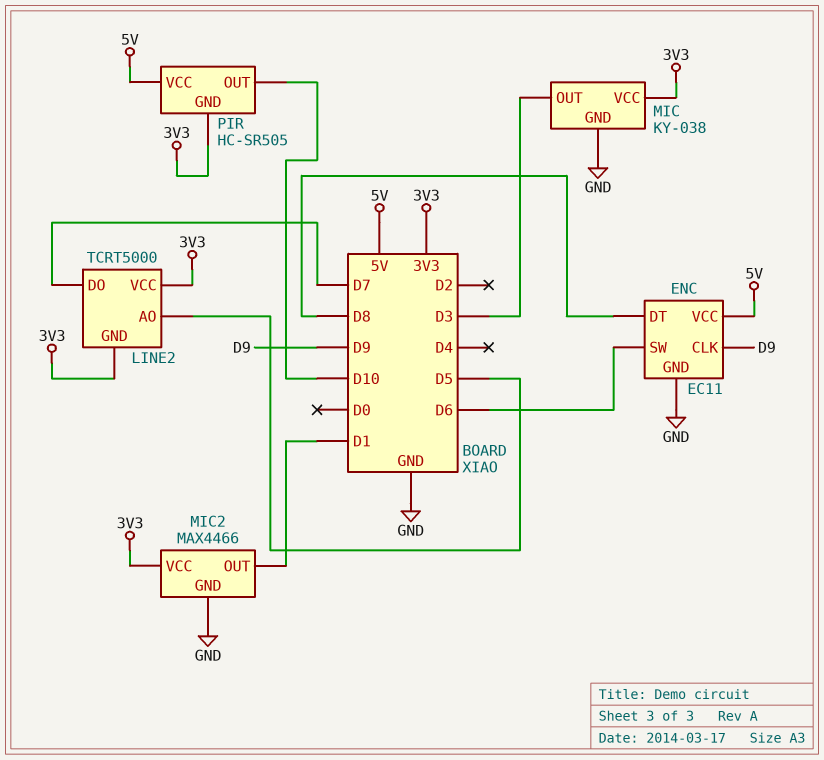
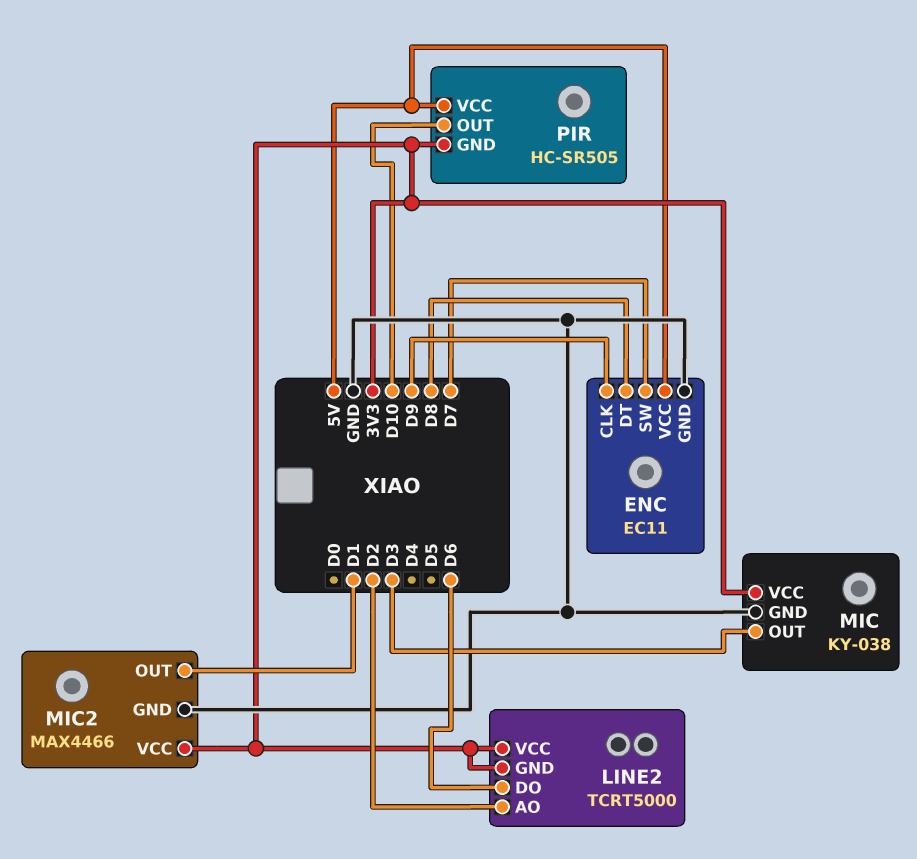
ENC pin SW: D6 -> D7
LINE2 pin AO: D5 -> D2
LINE2 pin DO: D7 -> D6

